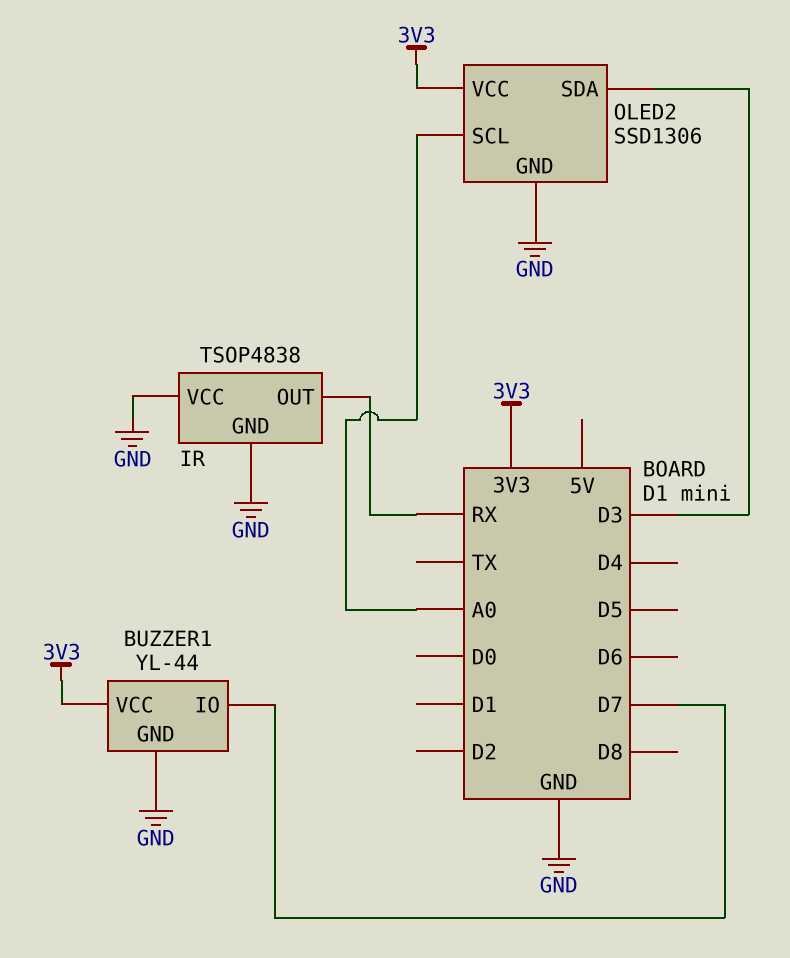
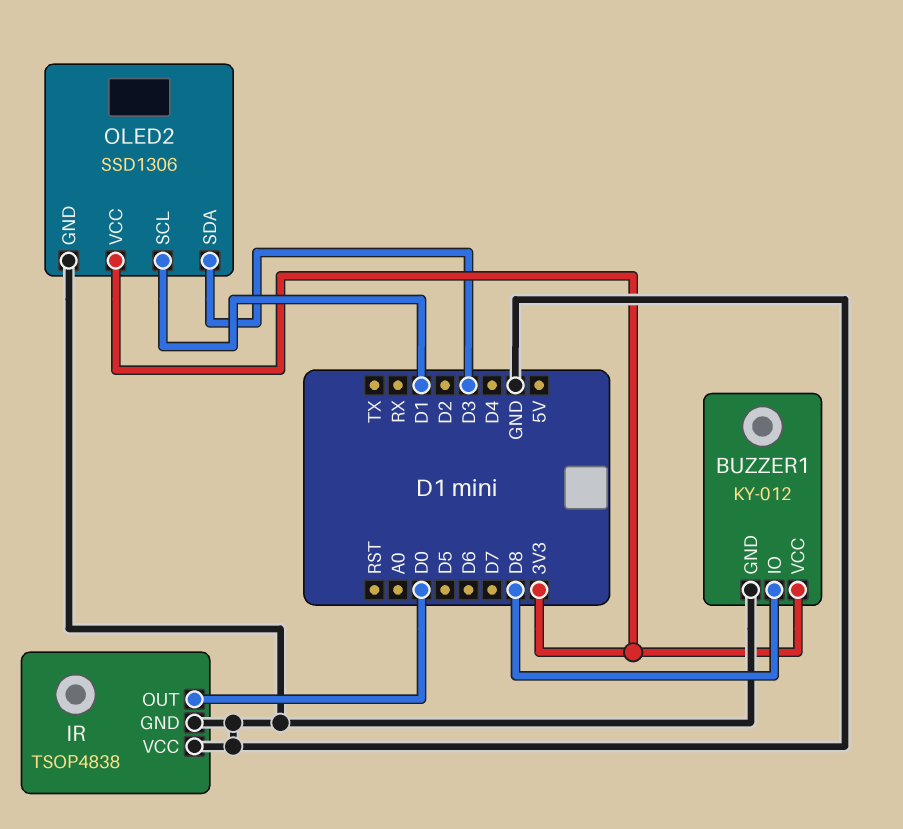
BUZZER1: YL-44 -> KY-012
BUZZER1 pin IO: D7 -> D8
IR pin OUT: RX -> D0
OLED2 pin SCL: A0 -> D1

